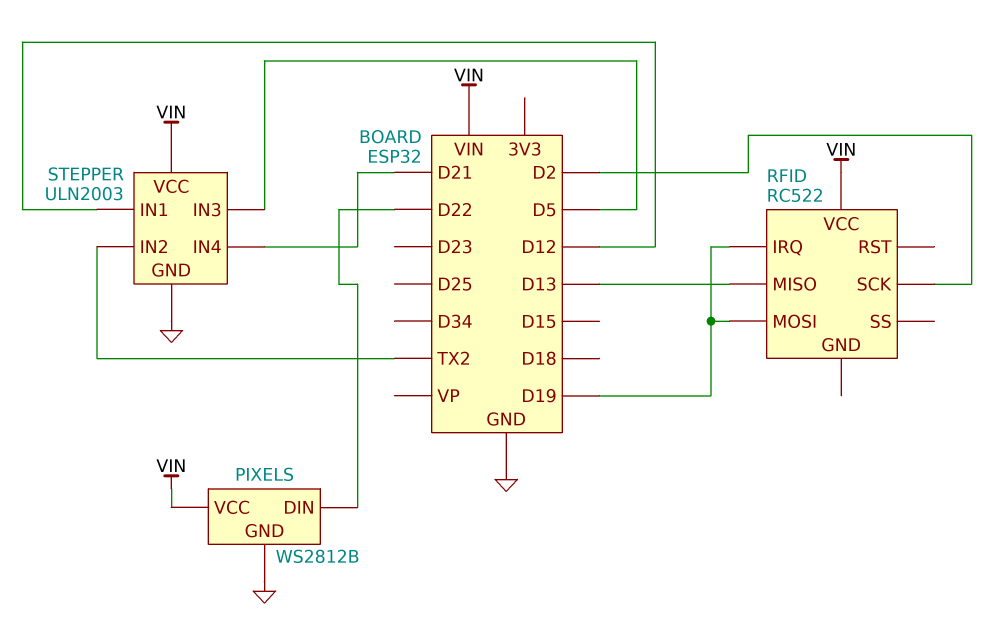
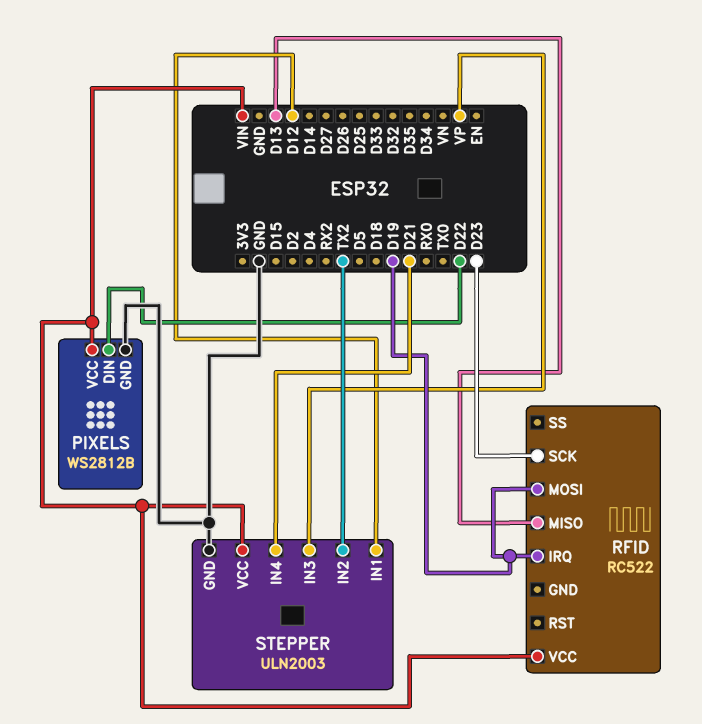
RFID pin SCK: D2 -> D23
STEPPER pin IN3: D5 -> VP

